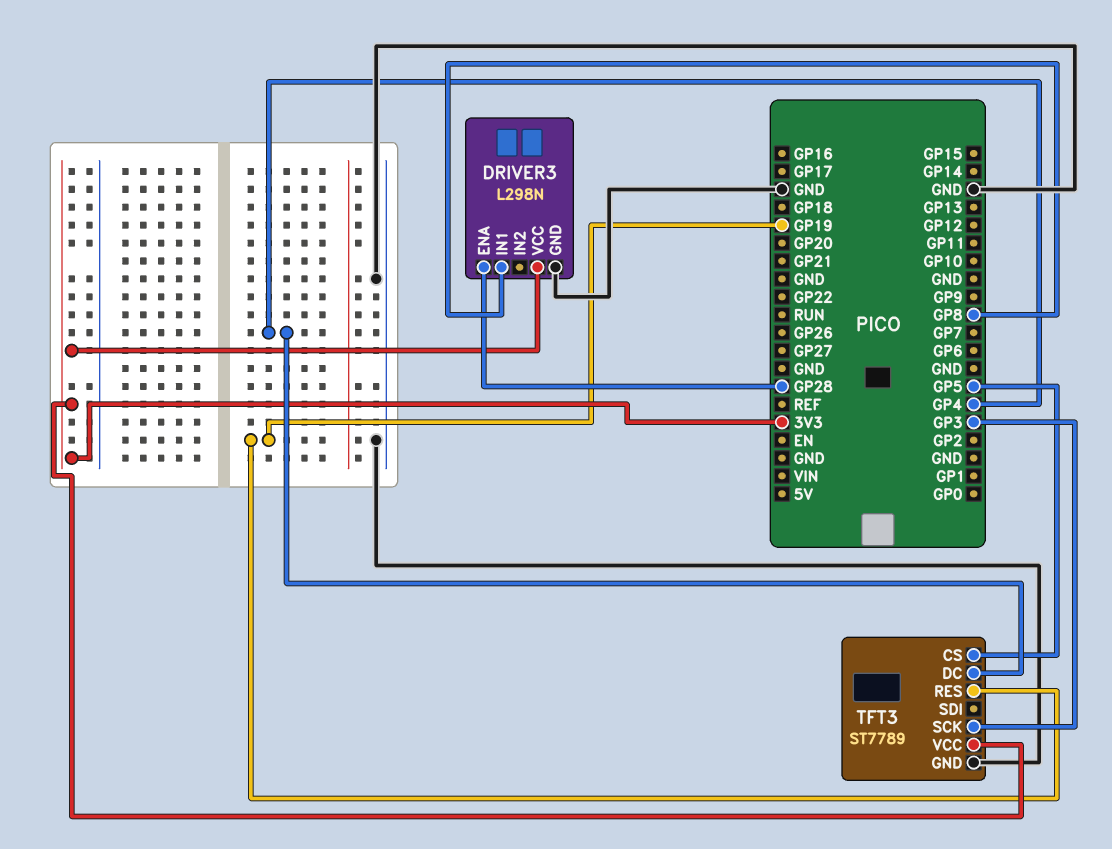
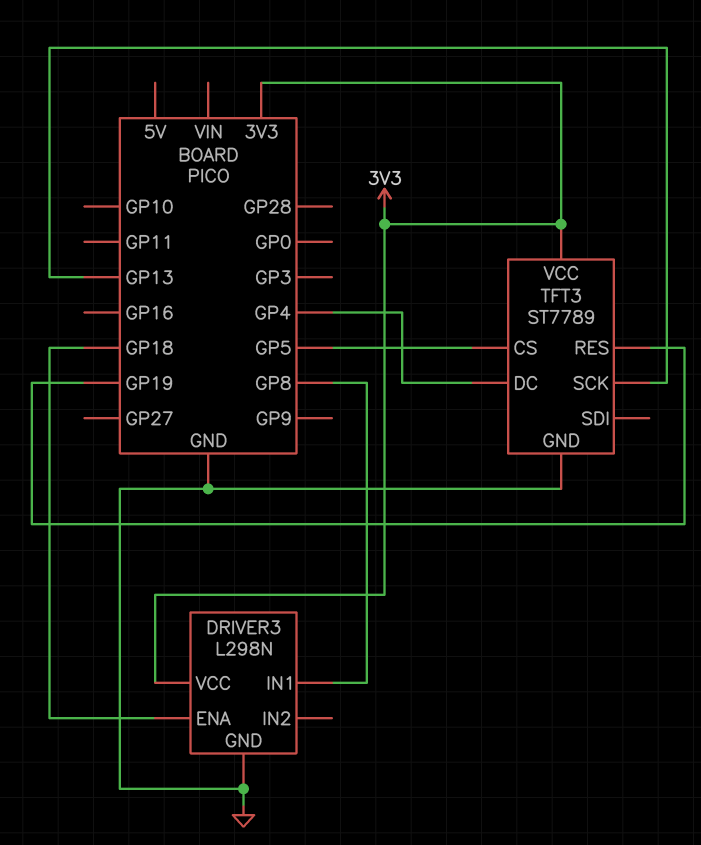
DRIVER3 pin ENA: GP28 -> GP18
TFT3 pin SCK: GP3 -> GP13

